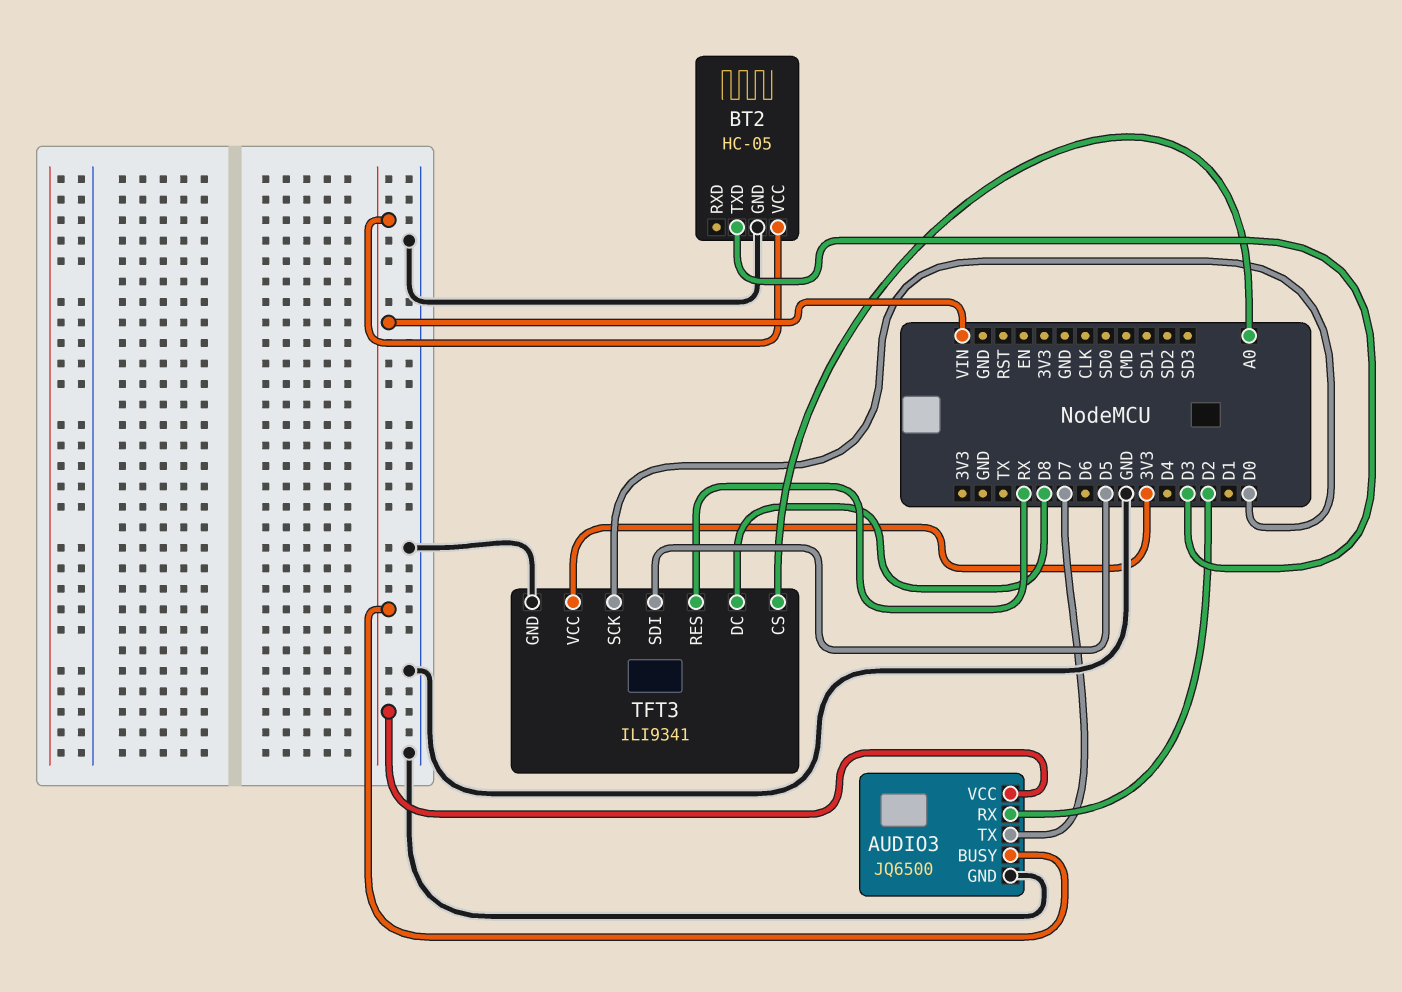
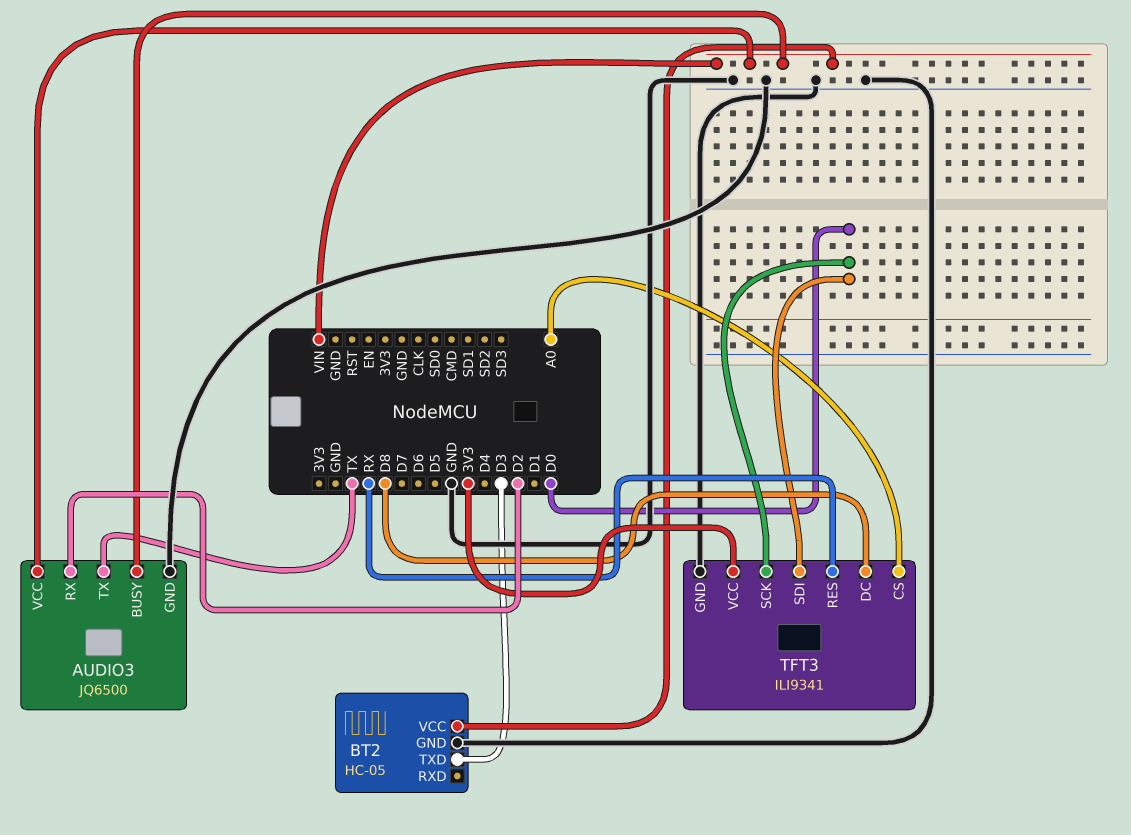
AUDIO3 pin TX: D7 -> TX
TFT3 pin SDI: D5 -> D0

